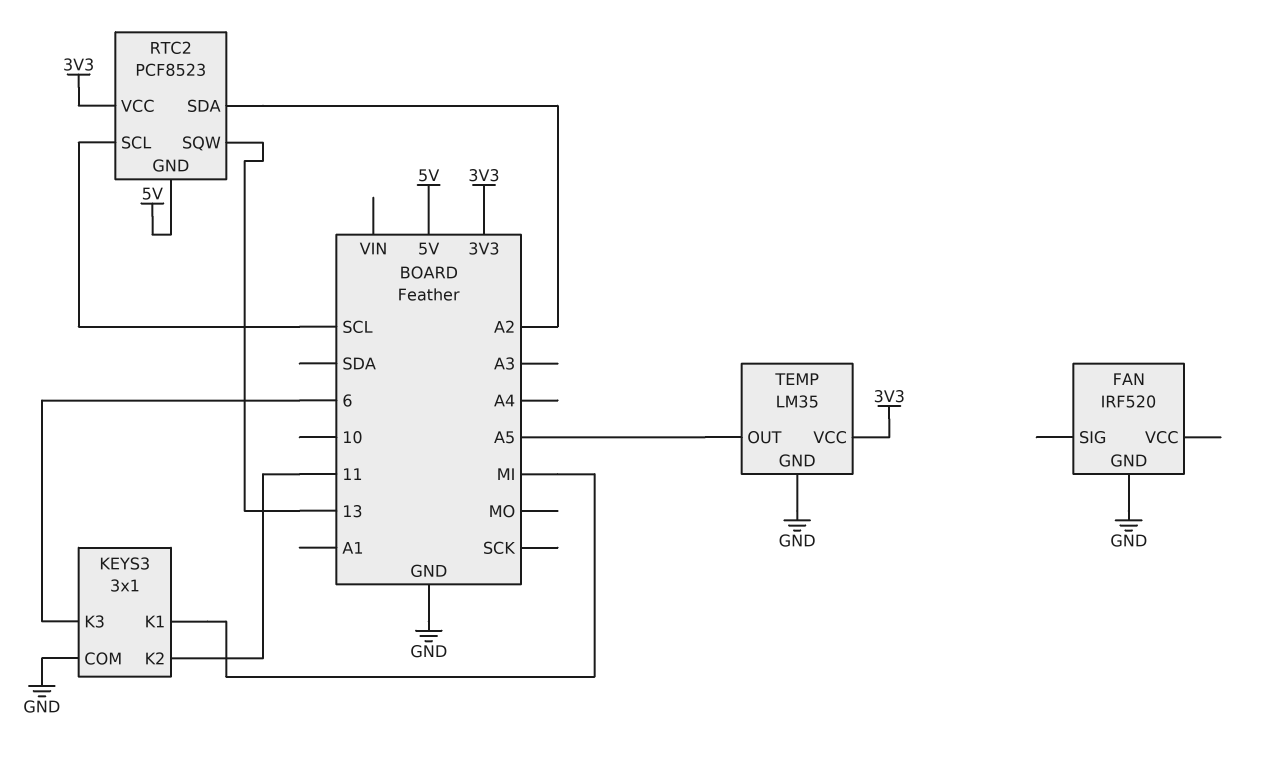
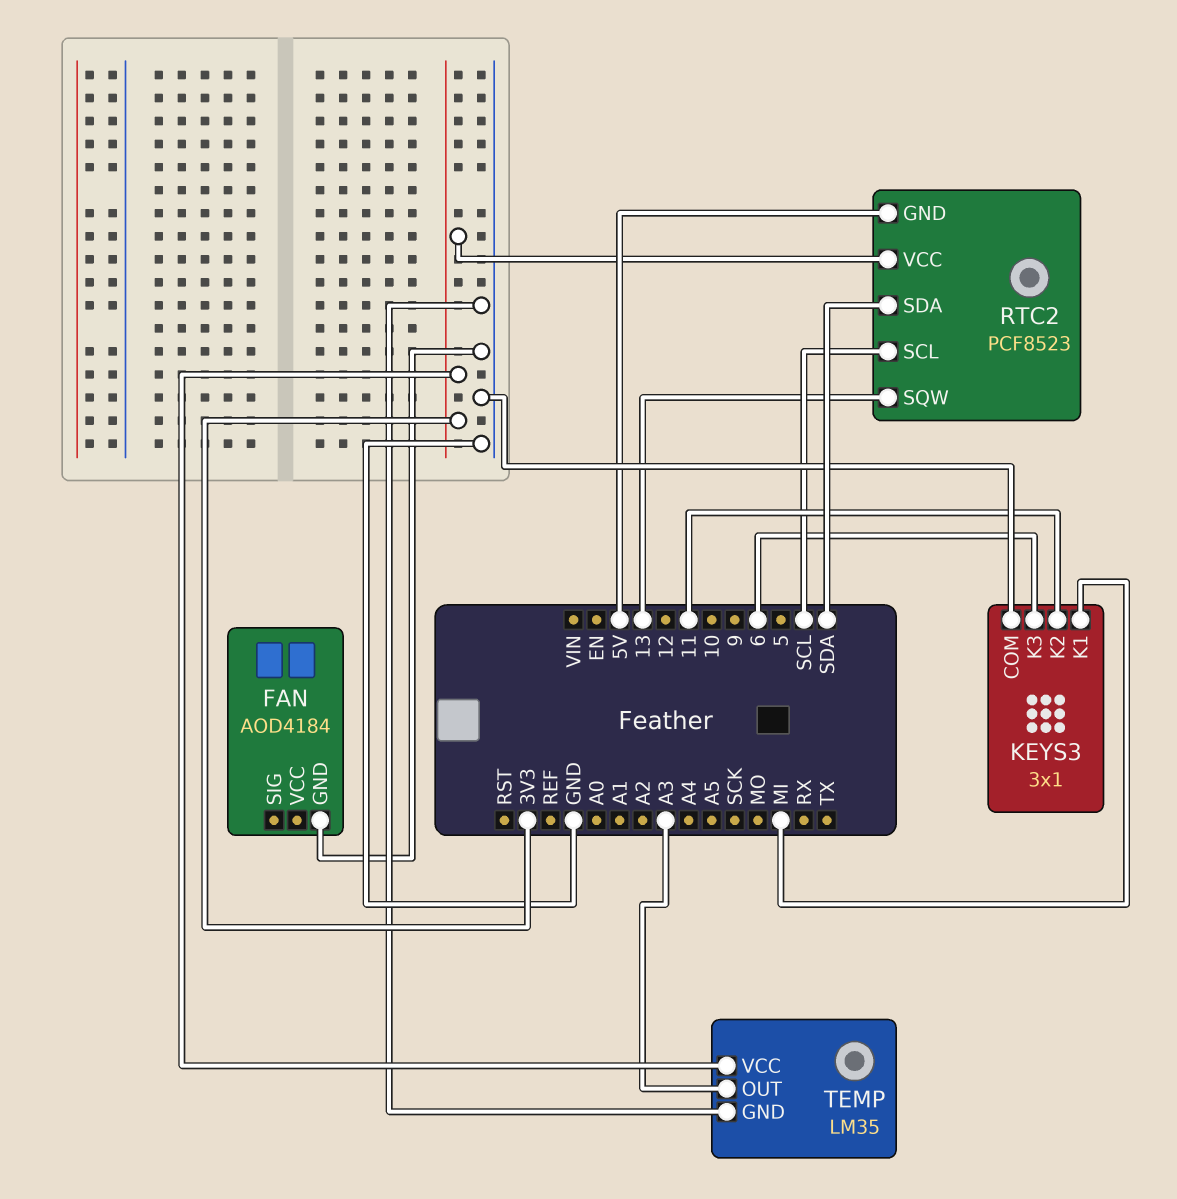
FAN: IRF520 -> AOD4184
RTC2 pin SDA: A2 -> SDA
TEMP pin OUT: A5 -> A3

